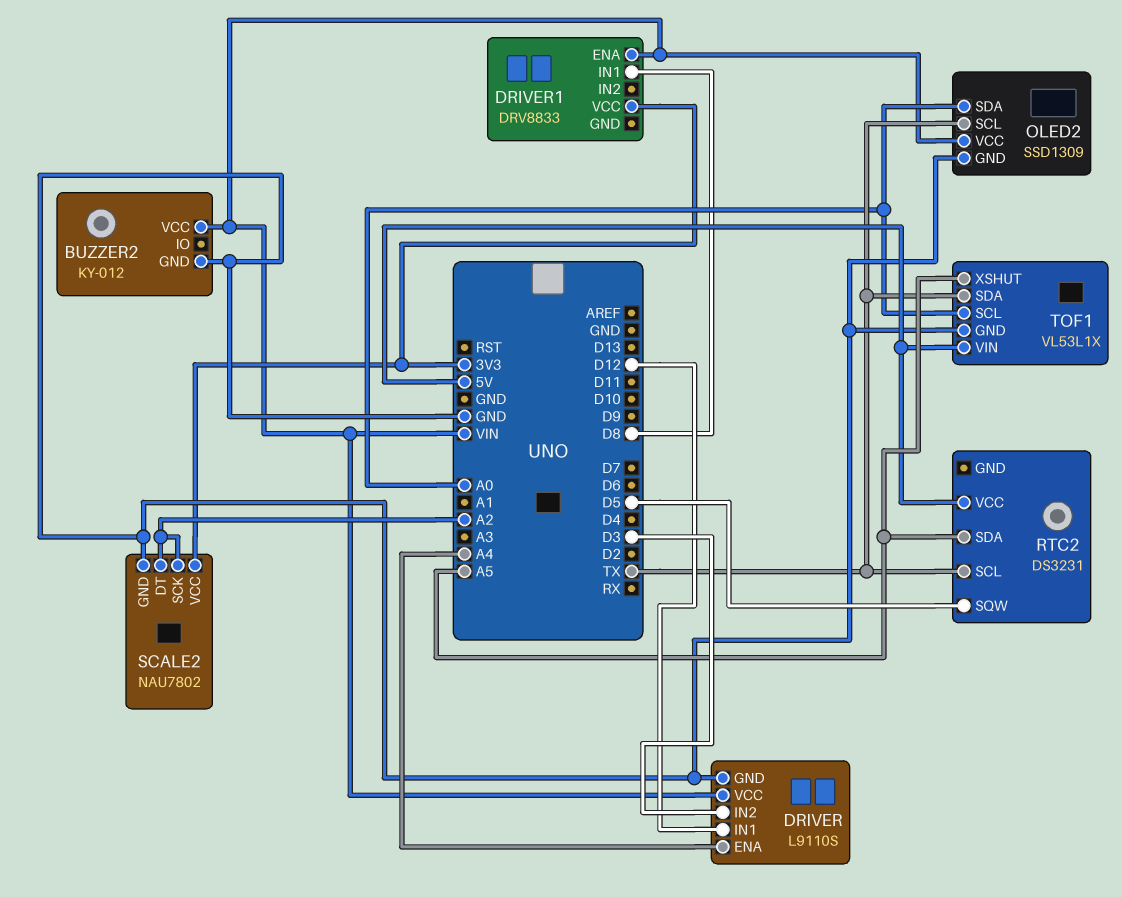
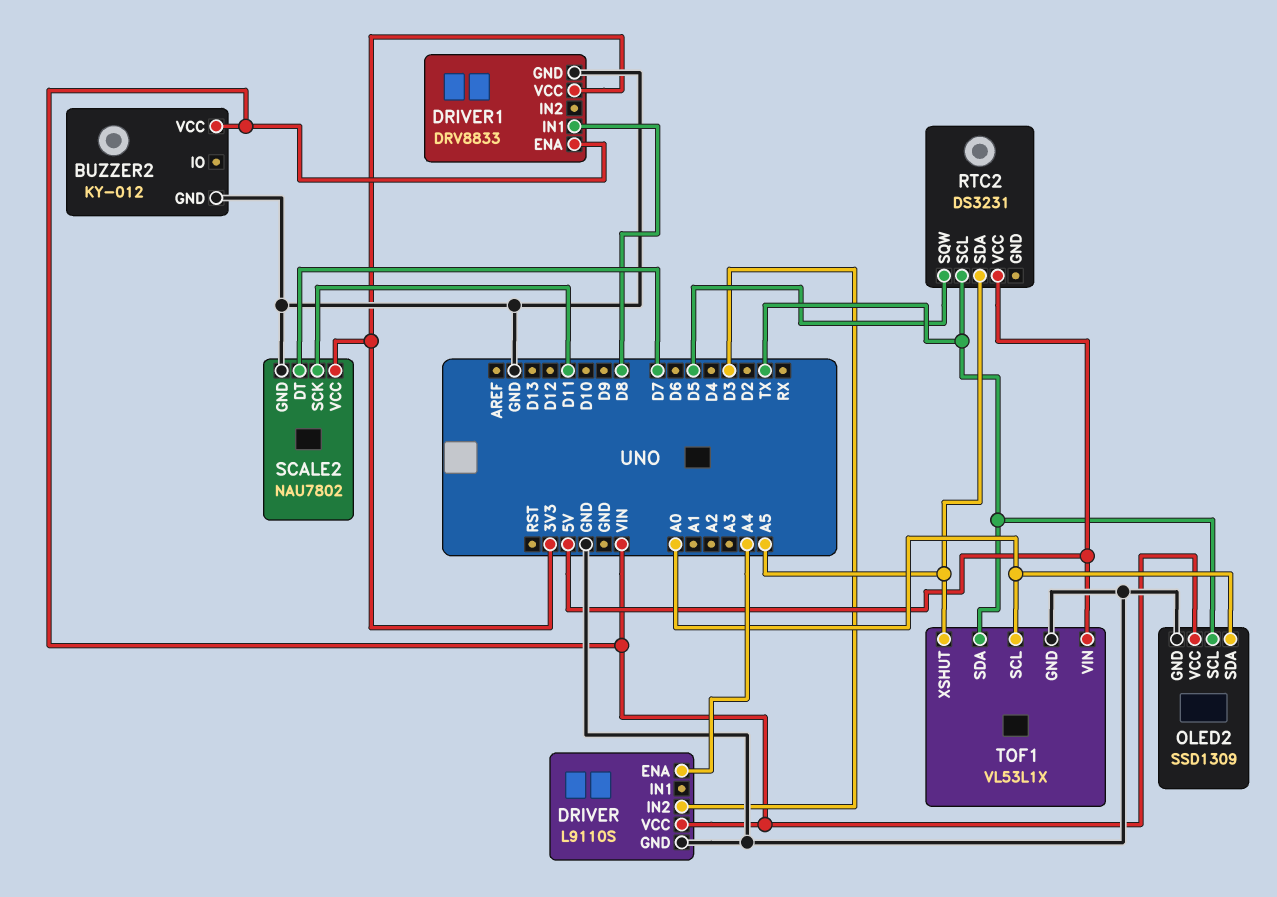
DRIVER pin IN1: D12 -> none
DRIVER1 pin GND: none -> GND
SCALE2 pin DT: A2 -> D7
SCALE2 pin SCK: A2 -> D11

